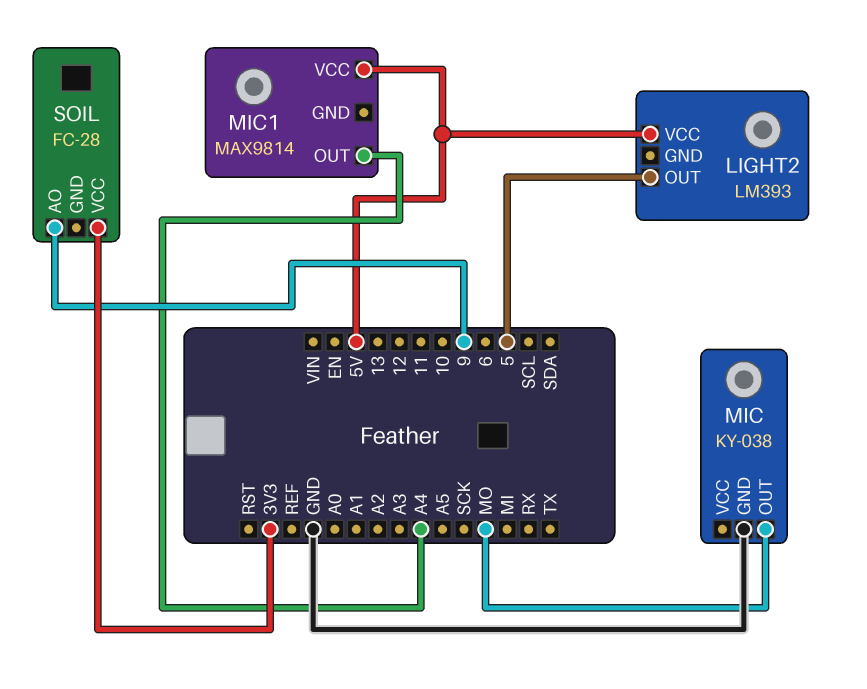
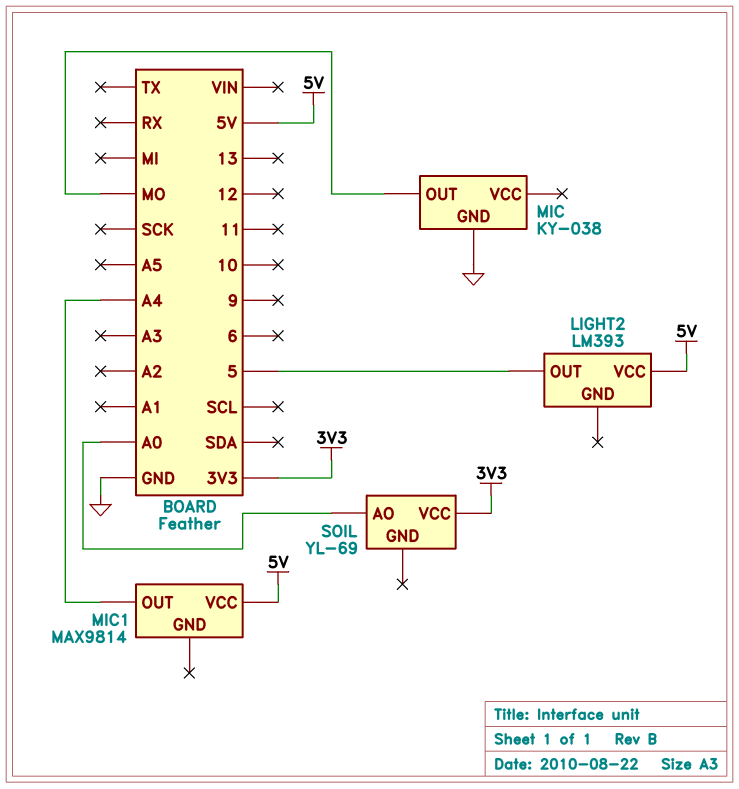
SOIL: FC-28 -> YL-69
SOIL pin AO: 9 -> A0

